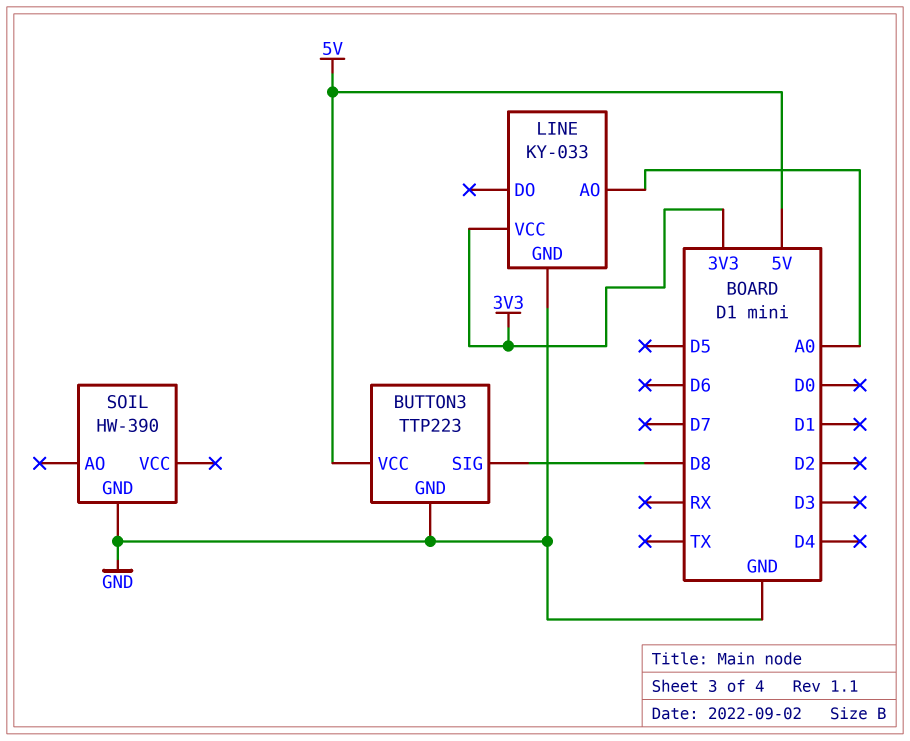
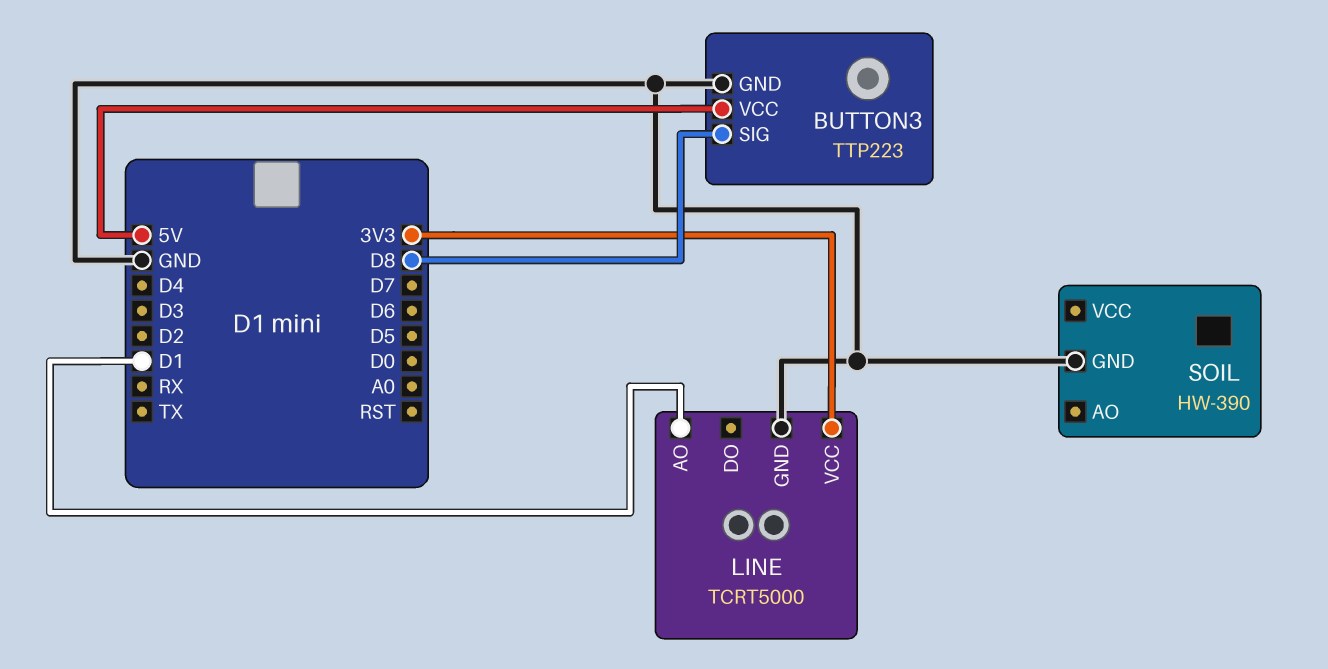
LINE: KY-033 -> TCRT5000
LINE pin AO: A0 -> D1

